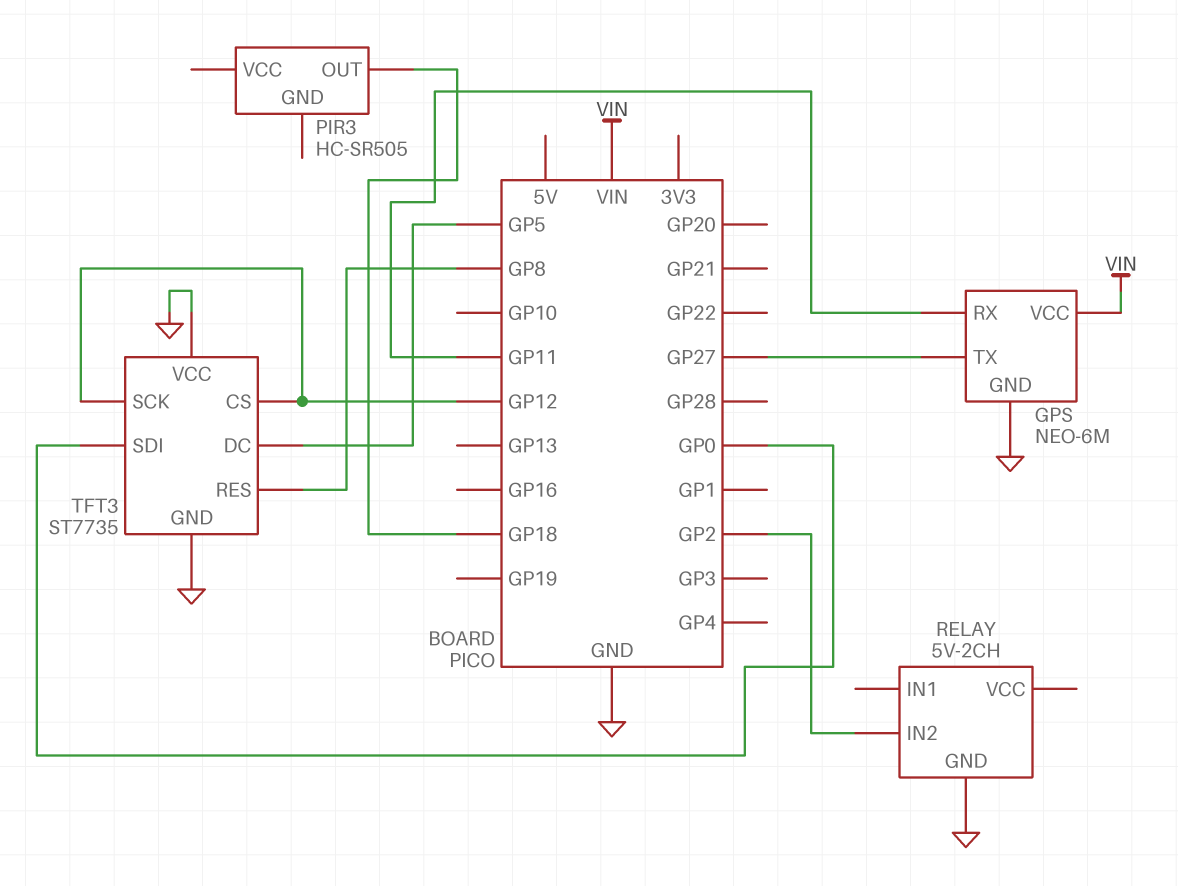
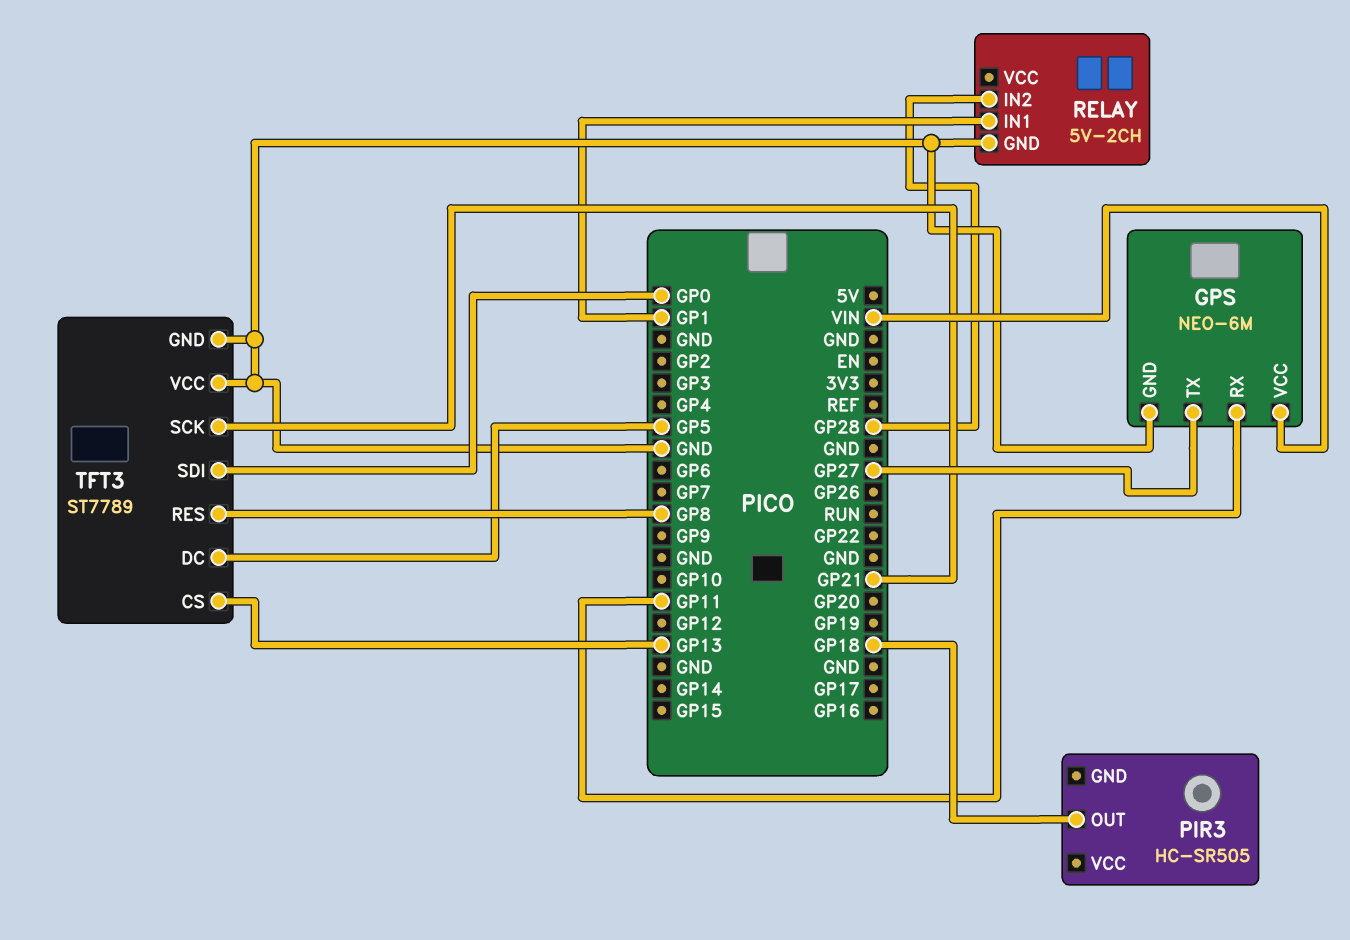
RELAY pin IN1: none -> GP1
RELAY pin IN2: GP2 -> GP28
TFT3: ST7735 -> ST7789
TFT3 pin CS: GP12 -> GP13
TFT3 pin SCK: GP12 -> GP21

